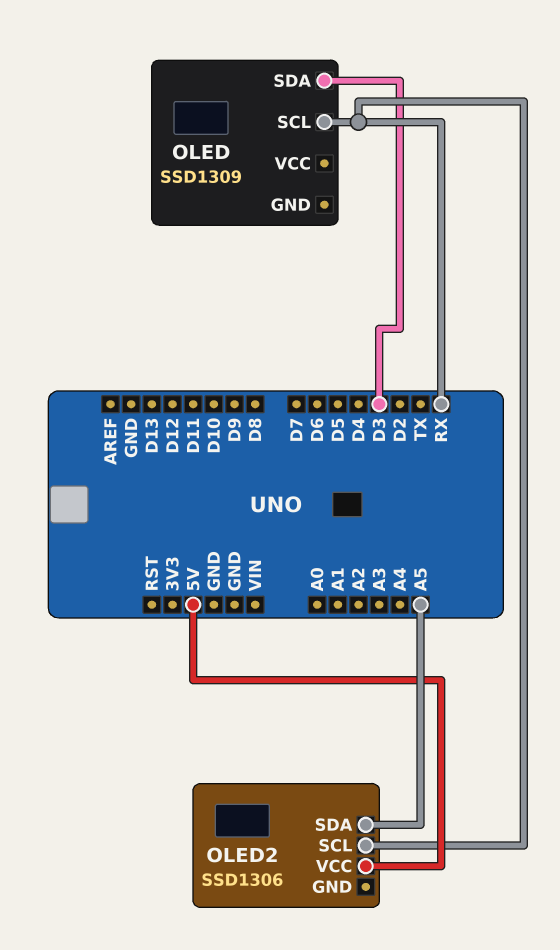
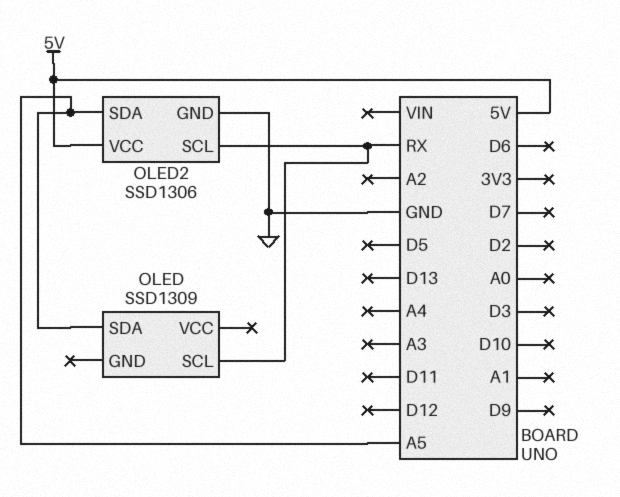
OLED pin SDA: D3 -> A5
OLED2 pin GND: none -> GND

